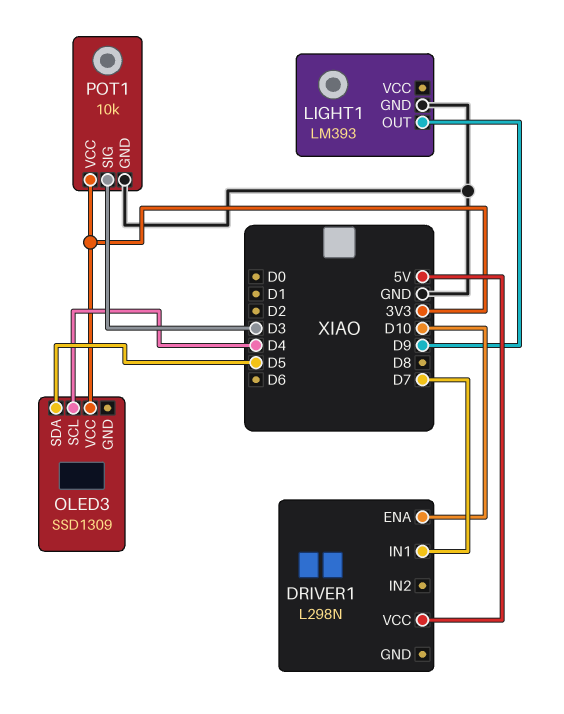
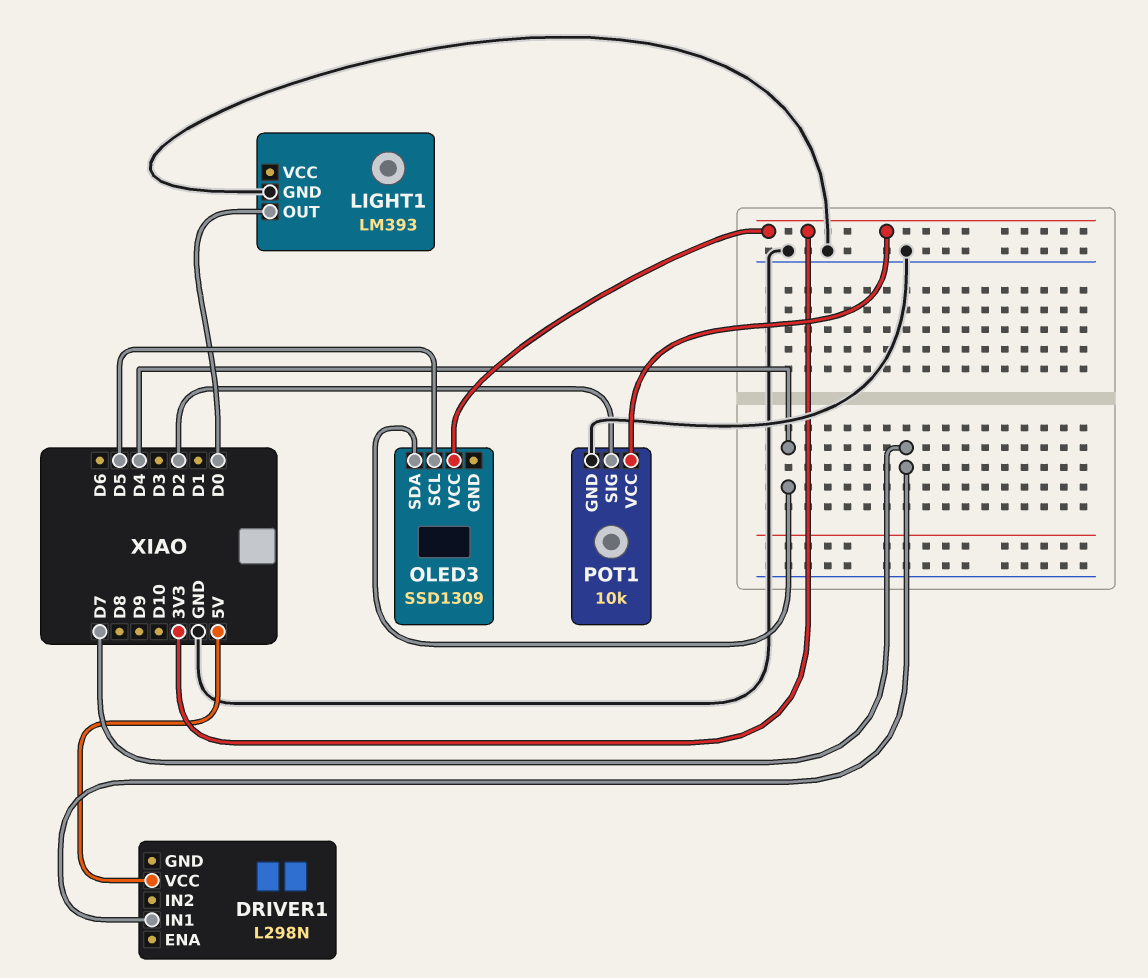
DRIVER1 pin ENA: D10 -> none
LIGHT1 pin OUT: D9 -> D0
OLED3 pin SCL: D4 -> D5
OLED3 pin SDA: D5 -> D4
POT1 pin SIG: D3 -> D2

